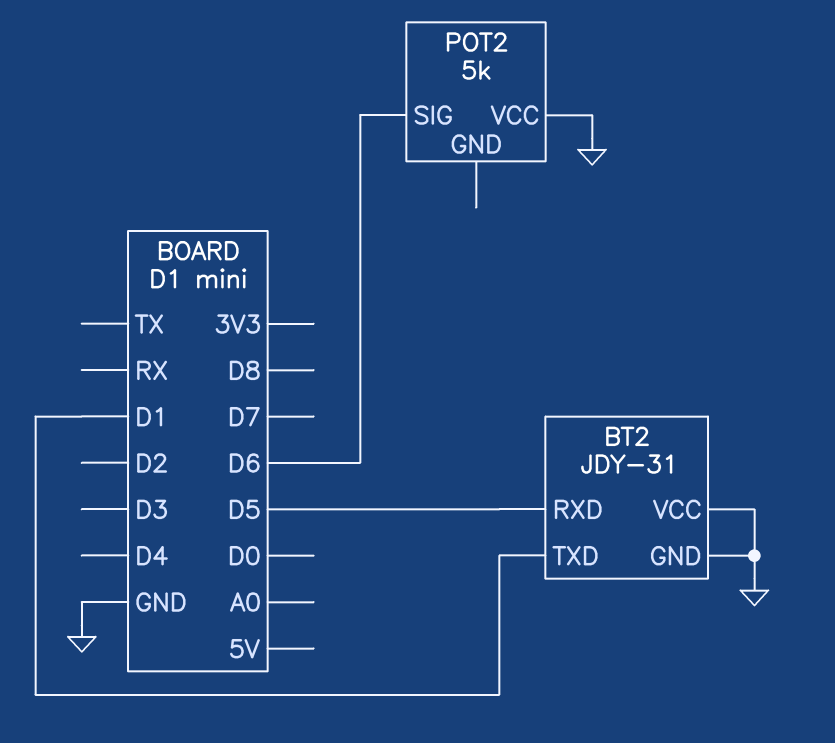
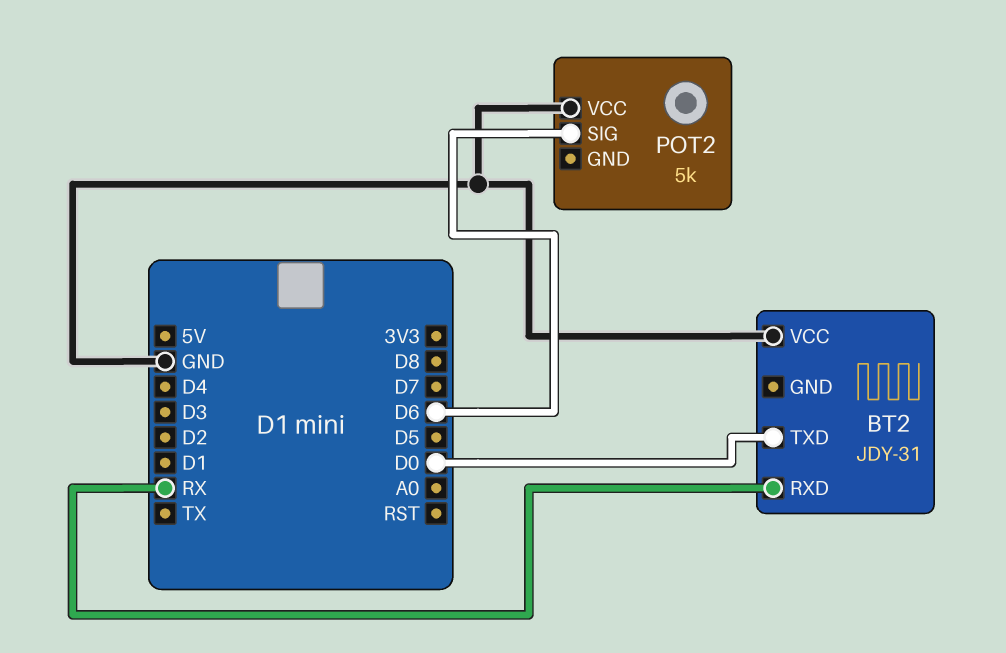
BT2 pin GND: GND -> none
BT2 pin RXD: D5 -> RX
BT2 pin TXD: D1 -> D0

